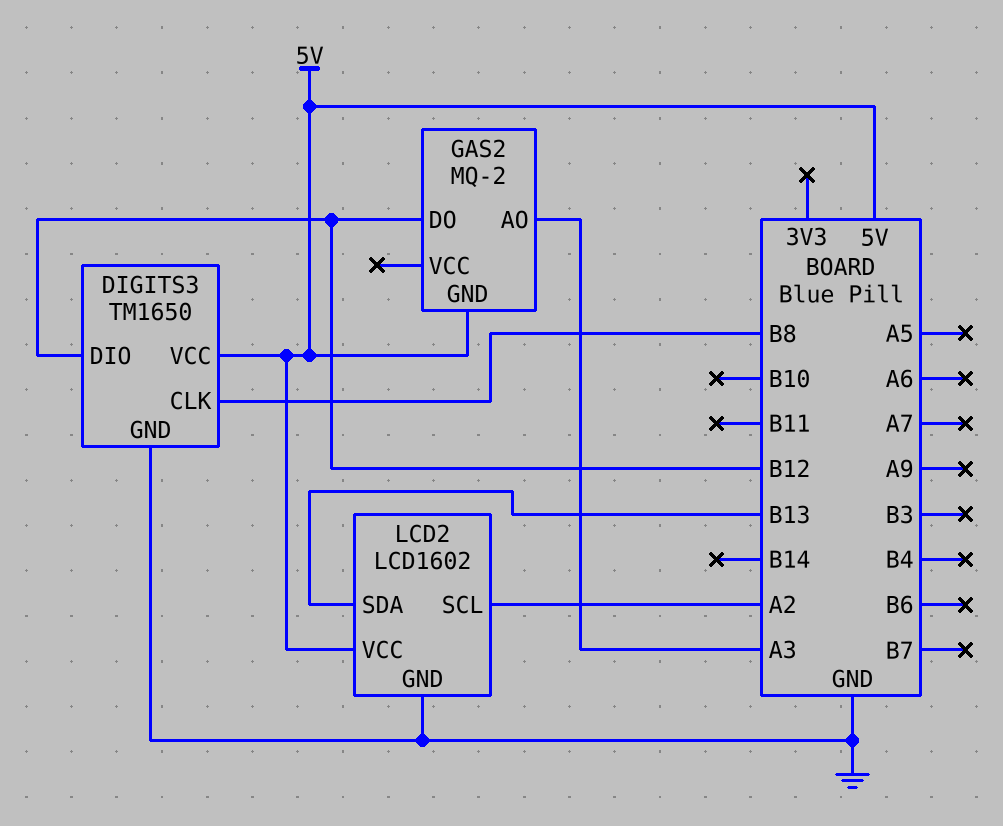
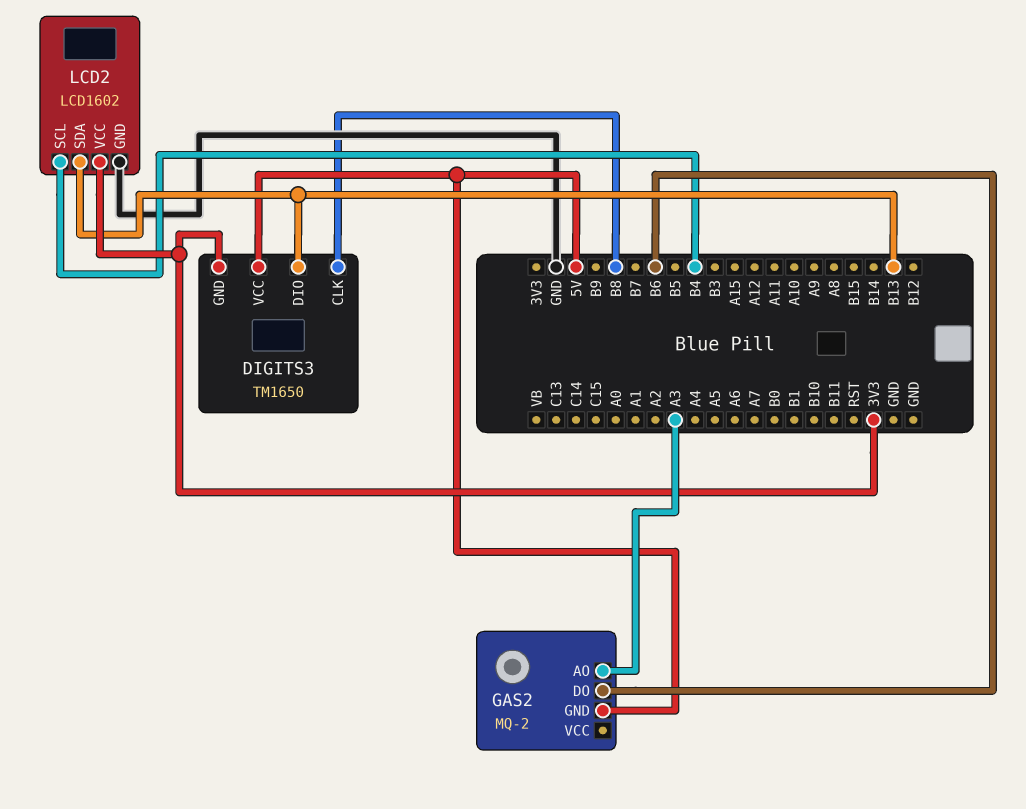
DIGITS3 pin DIO: B12 -> B13
DIGITS3 pin GND: GND -> 3V3
GAS2 pin DO: B12 -> B6
LCD2 pin SCL: A2 -> B4
LCD2 pin VCC: 5V -> 3V3

